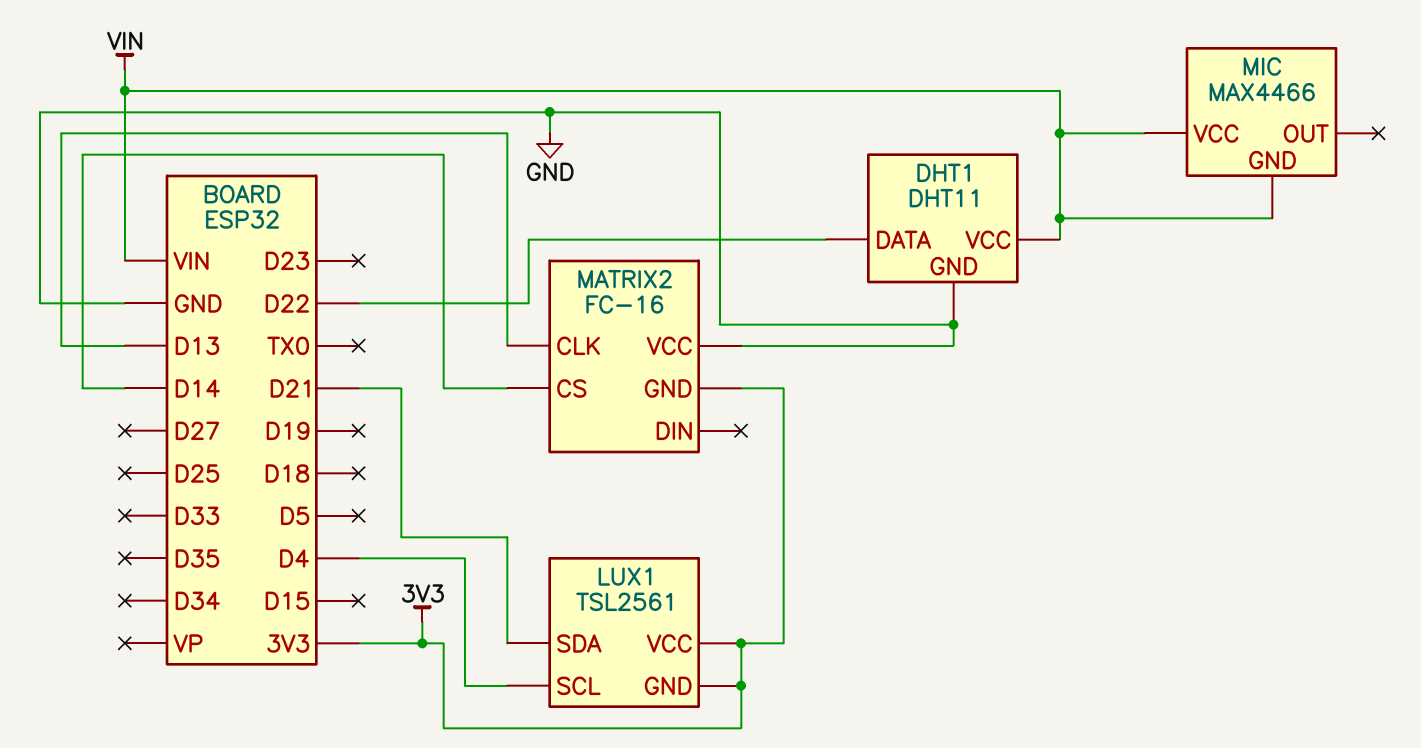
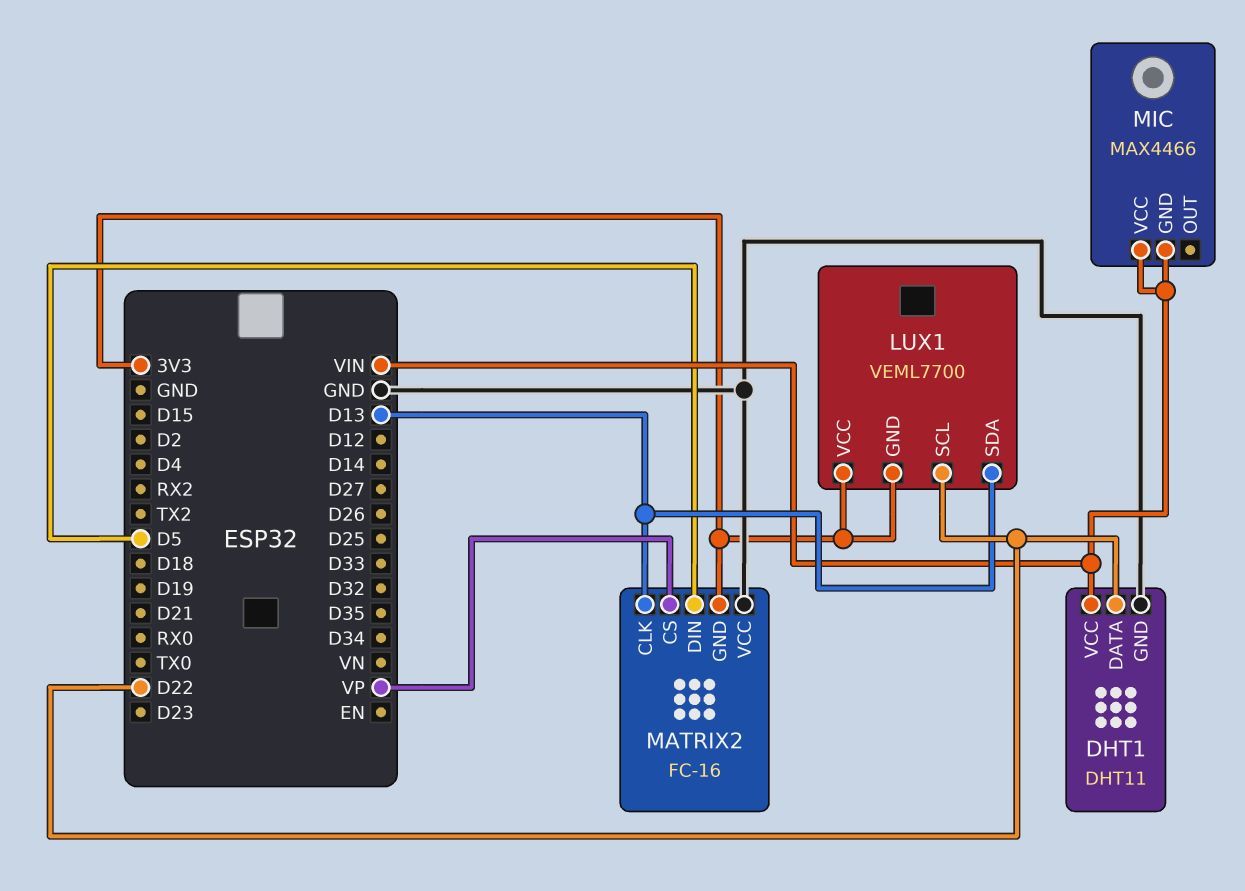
LUX1: TSL2561 -> VEML7700
LUX1 pin SCL: D4 -> D22
LUX1 pin SDA: D21 -> D13
MATRIX2 pin CS: D14 -> VP
MATRIX2 pin DIN: none -> D5

